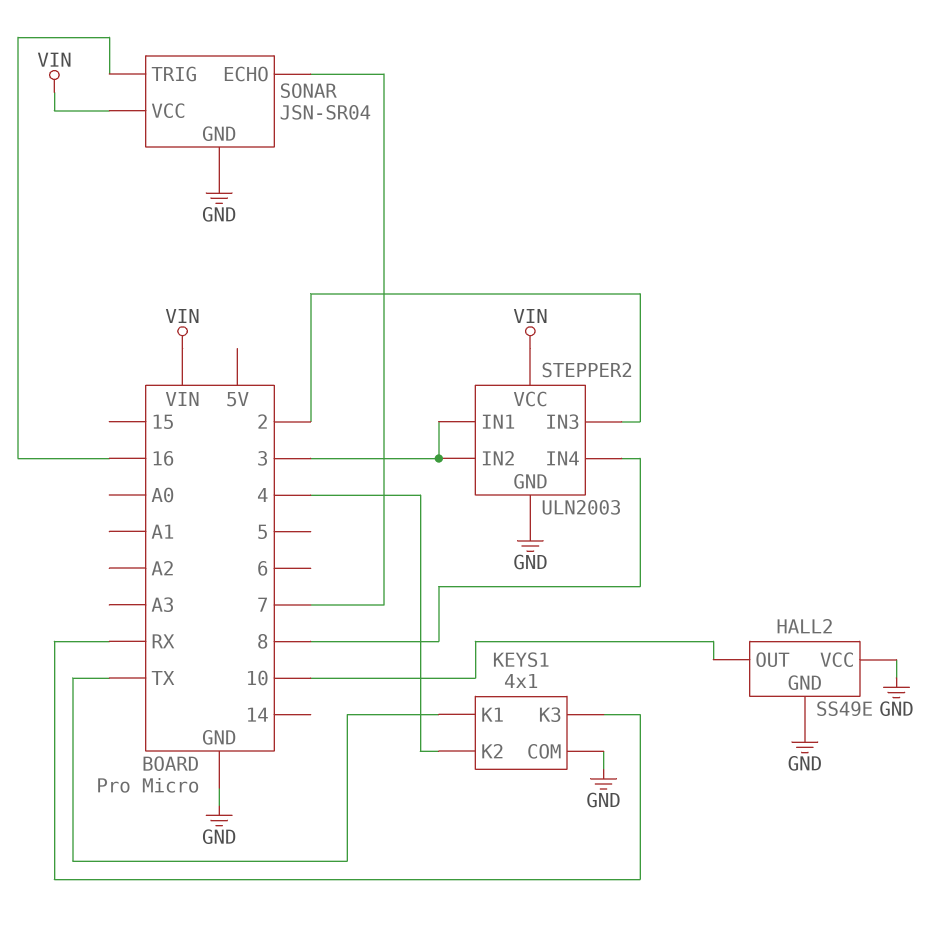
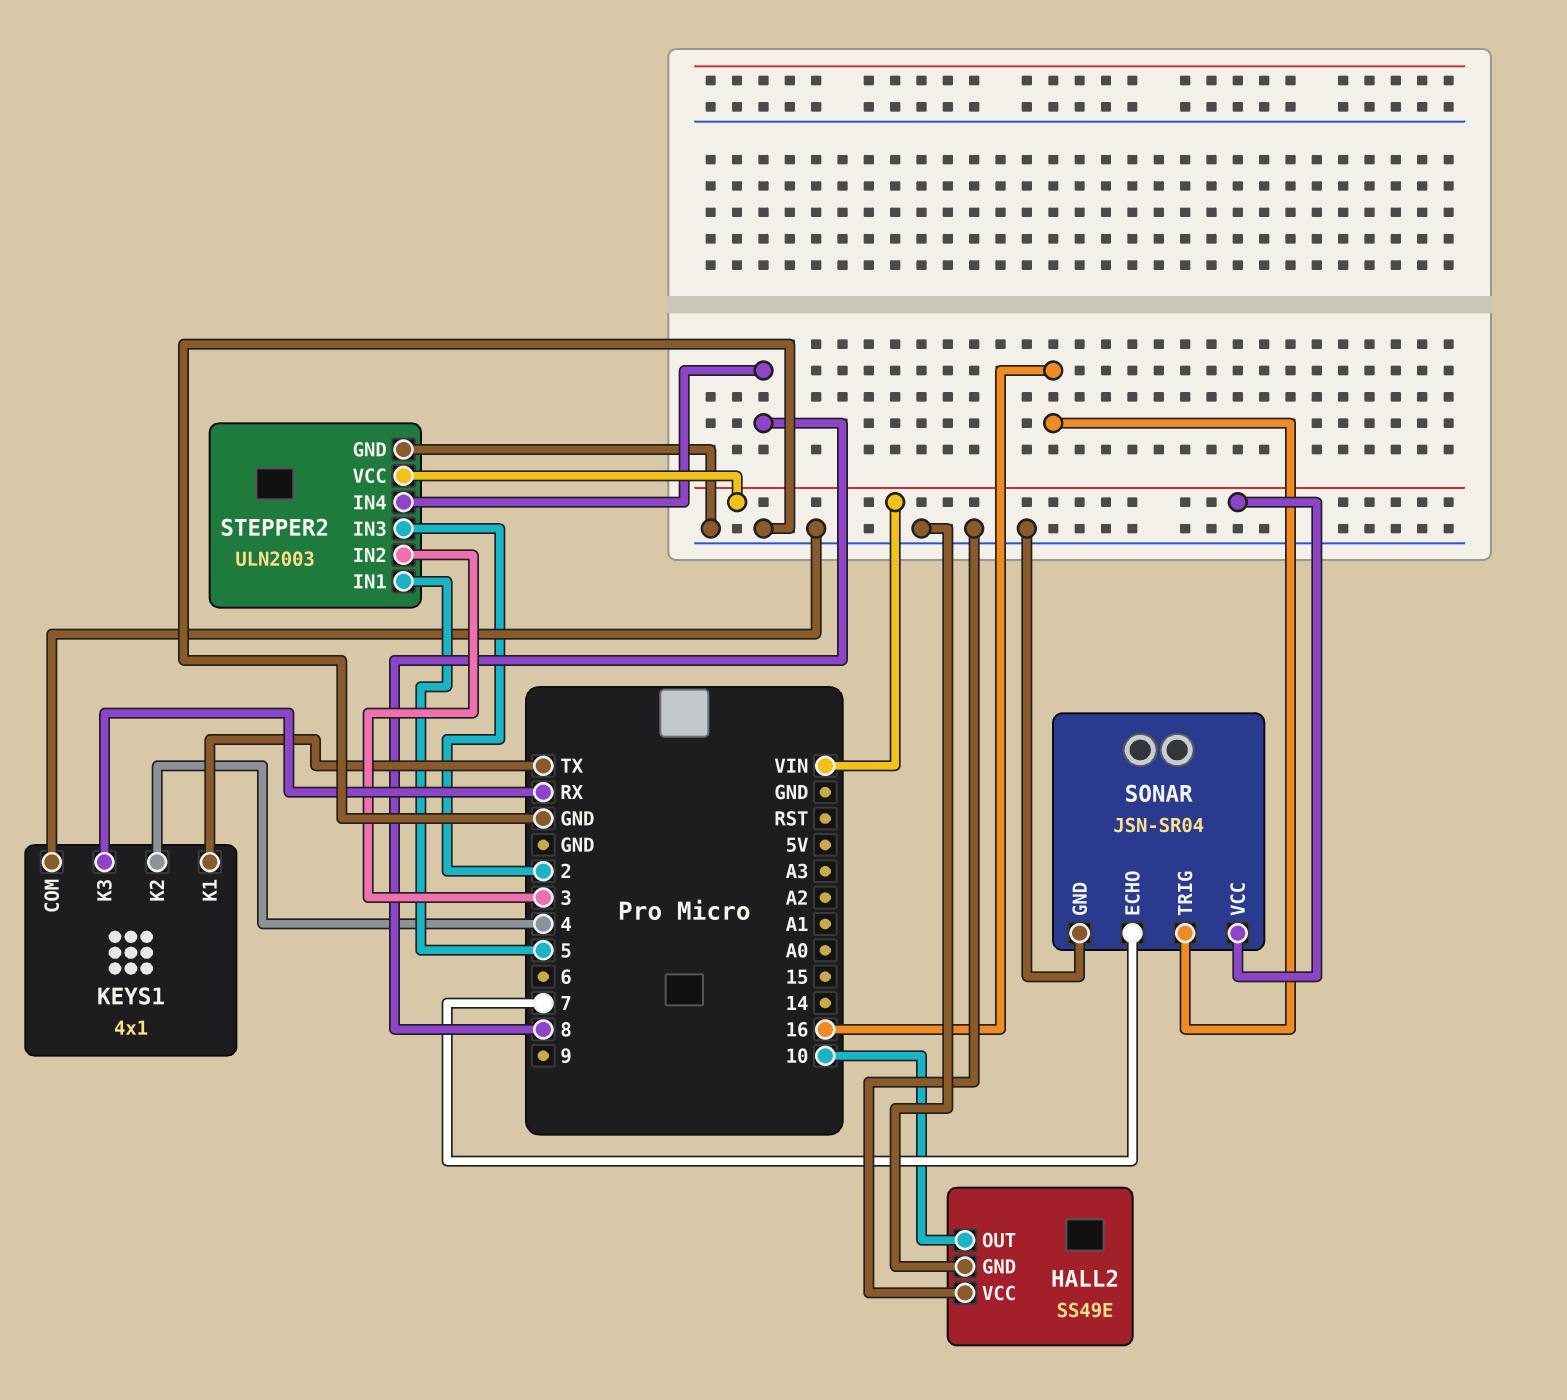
STEPPER2 pin IN1: 3 -> 5

